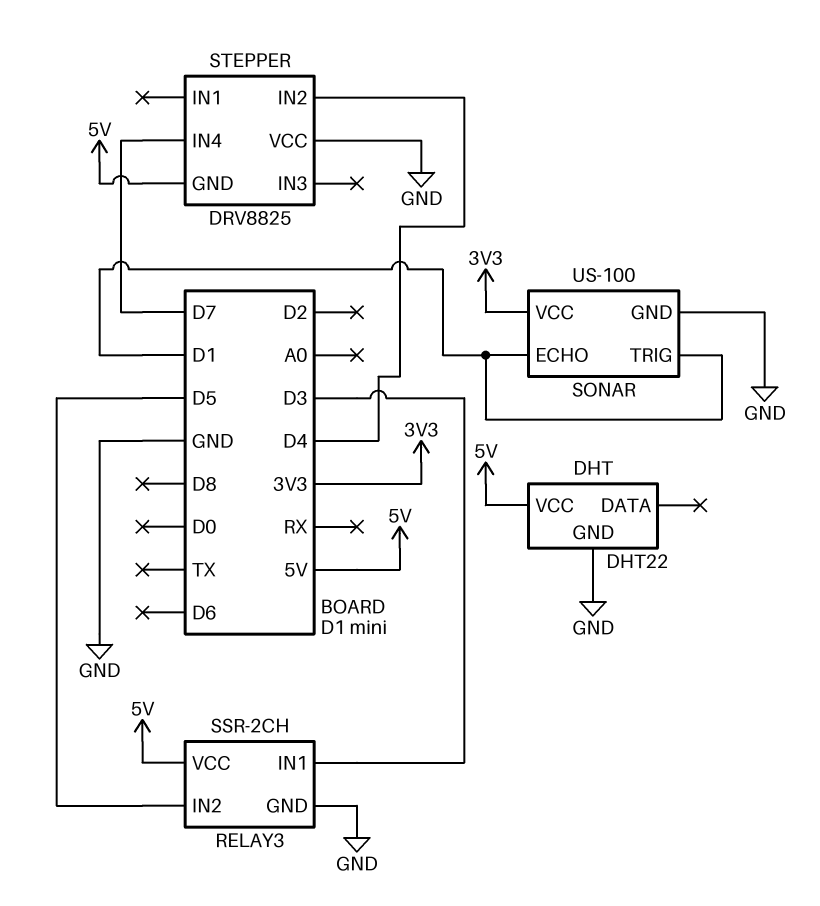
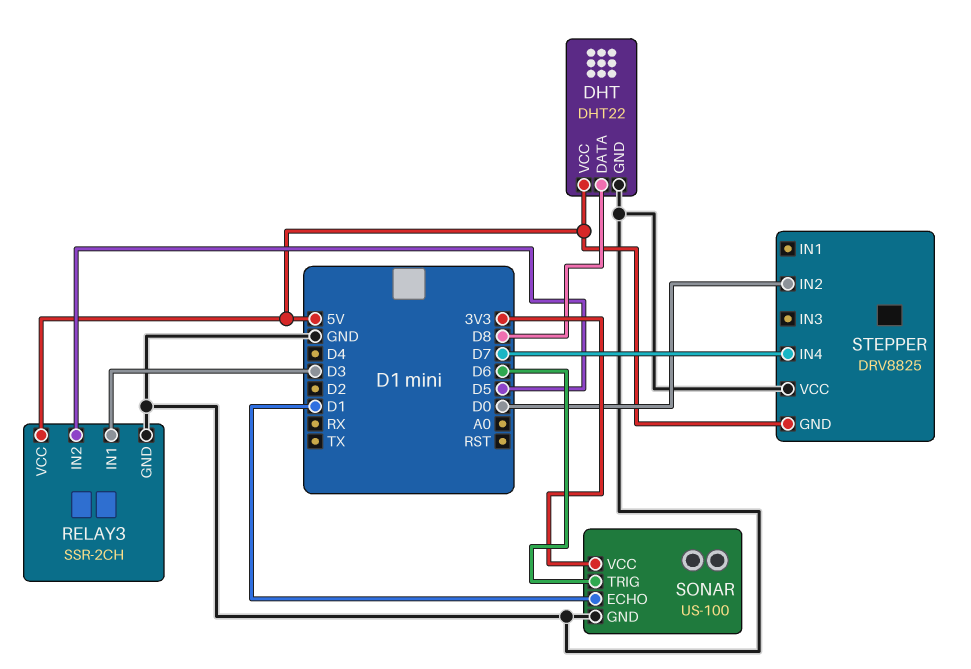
DHT pin DATA: none -> D8
SONAR pin TRIG: D1 -> D6
STEPPER pin IN2: D4 -> D0

